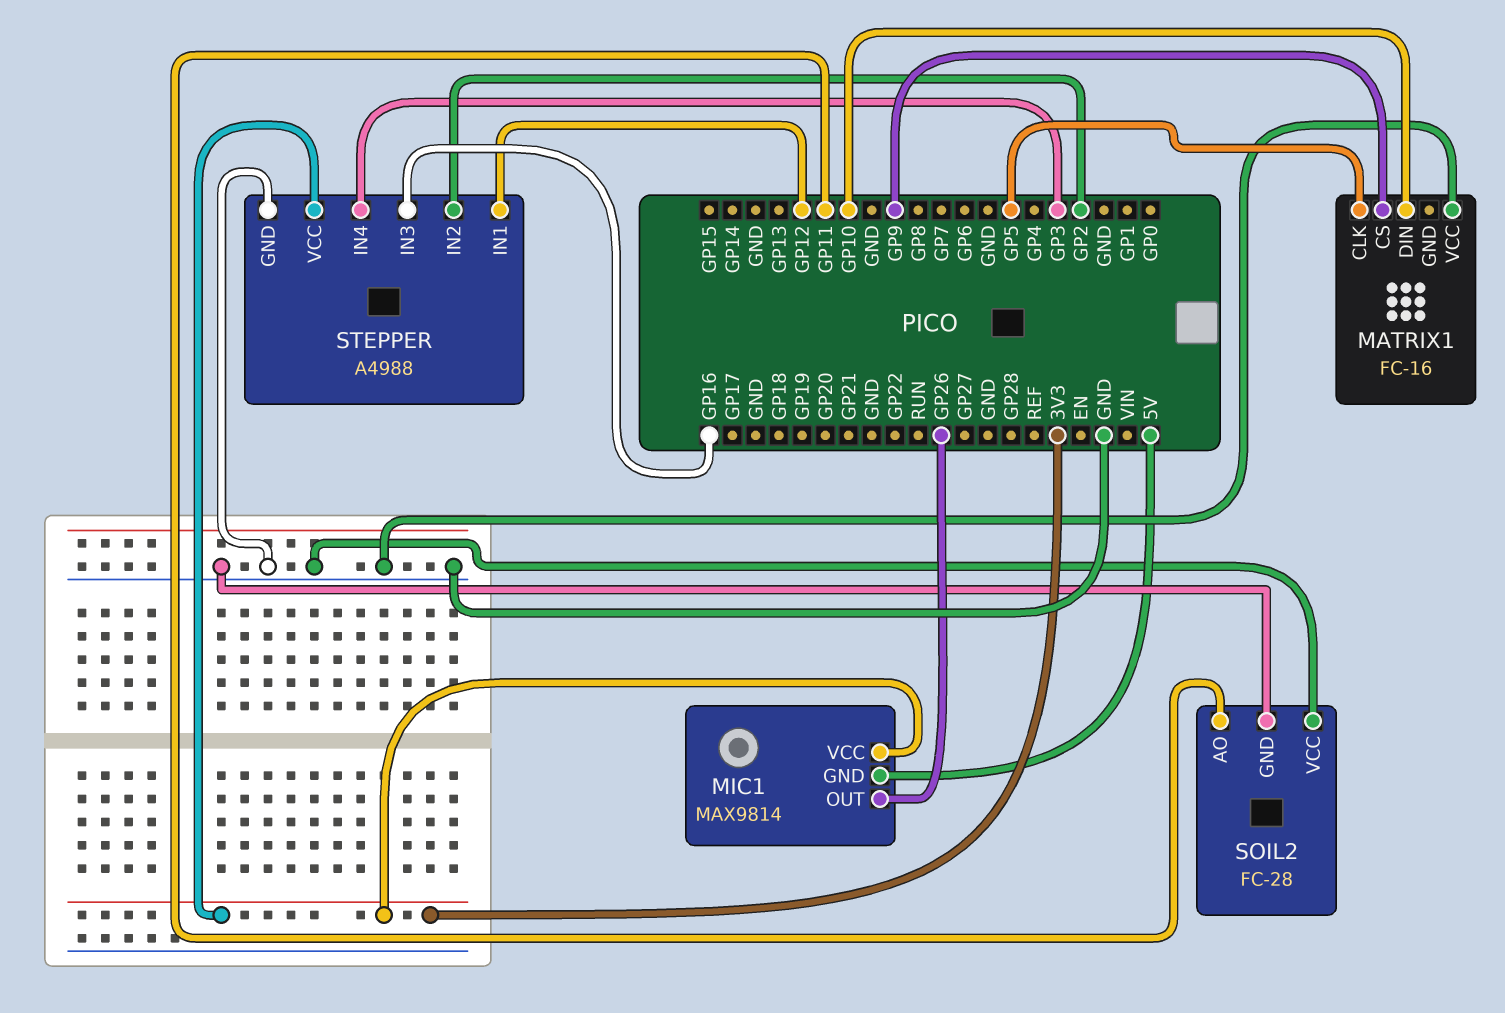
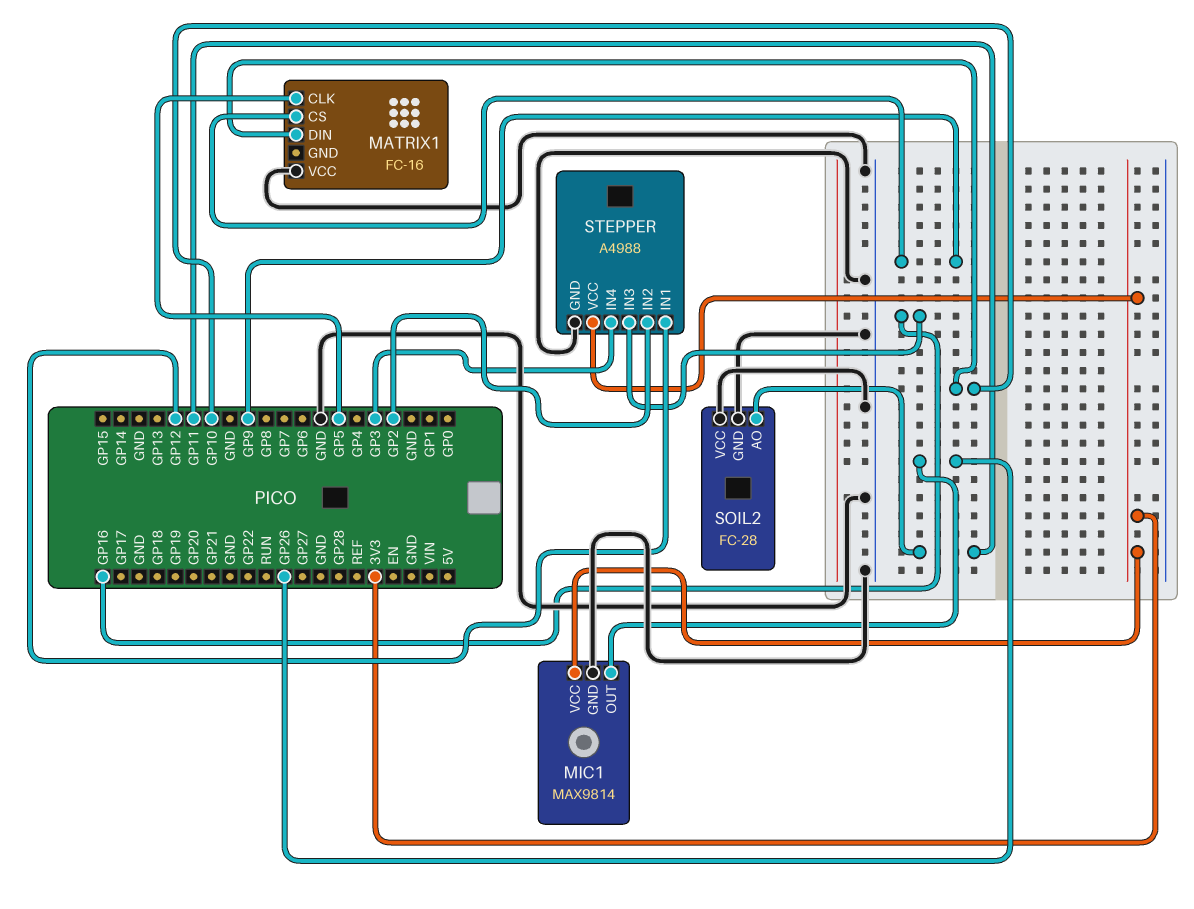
MIC1 pin GND: 5V -> GND

